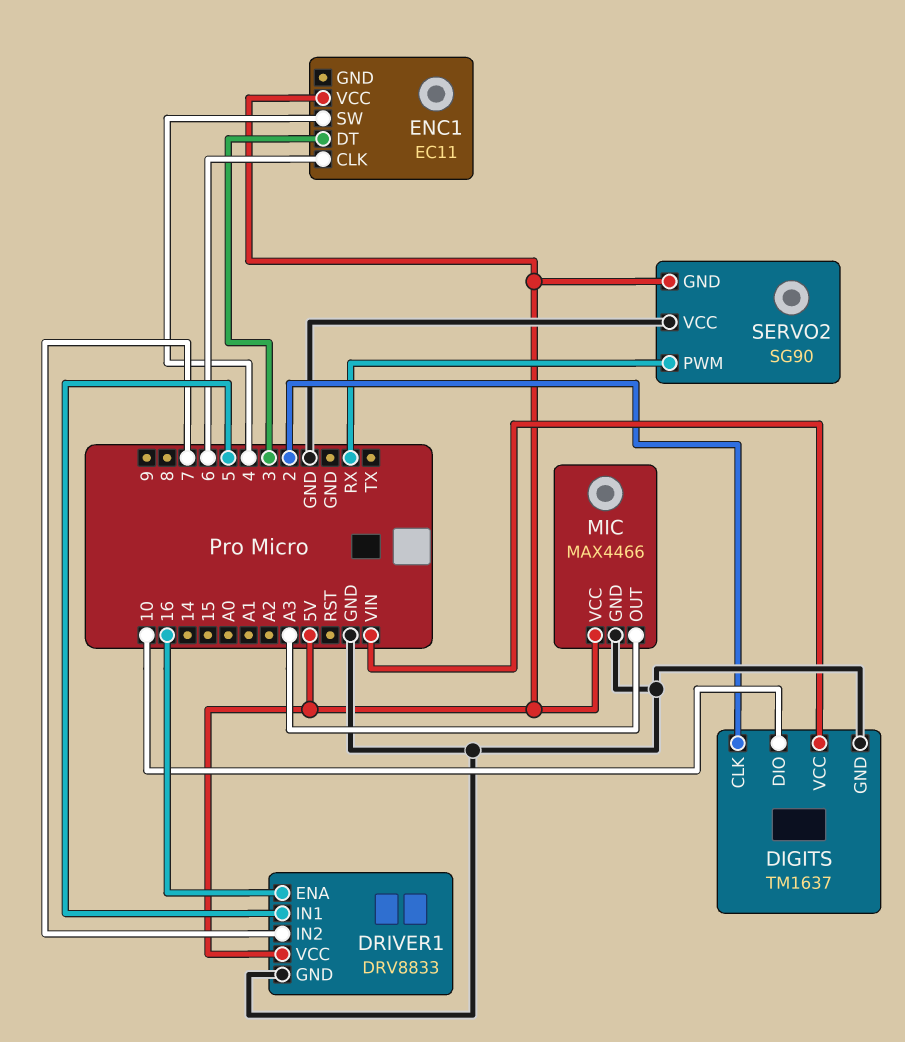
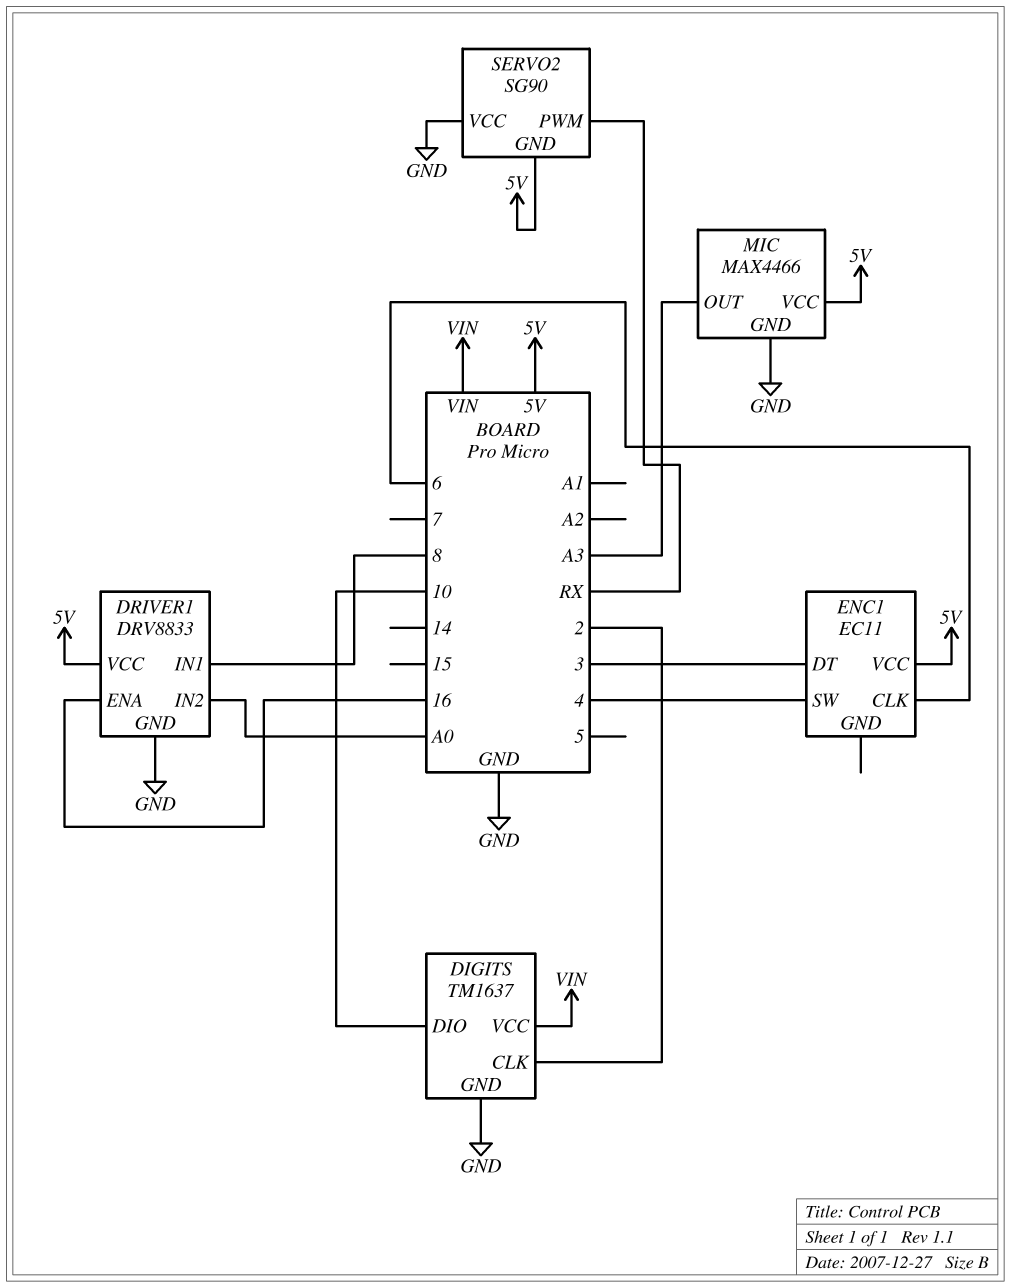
DRIVER1 pin IN1: 5 -> 8
DRIVER1 pin IN2: 7 -> A0

